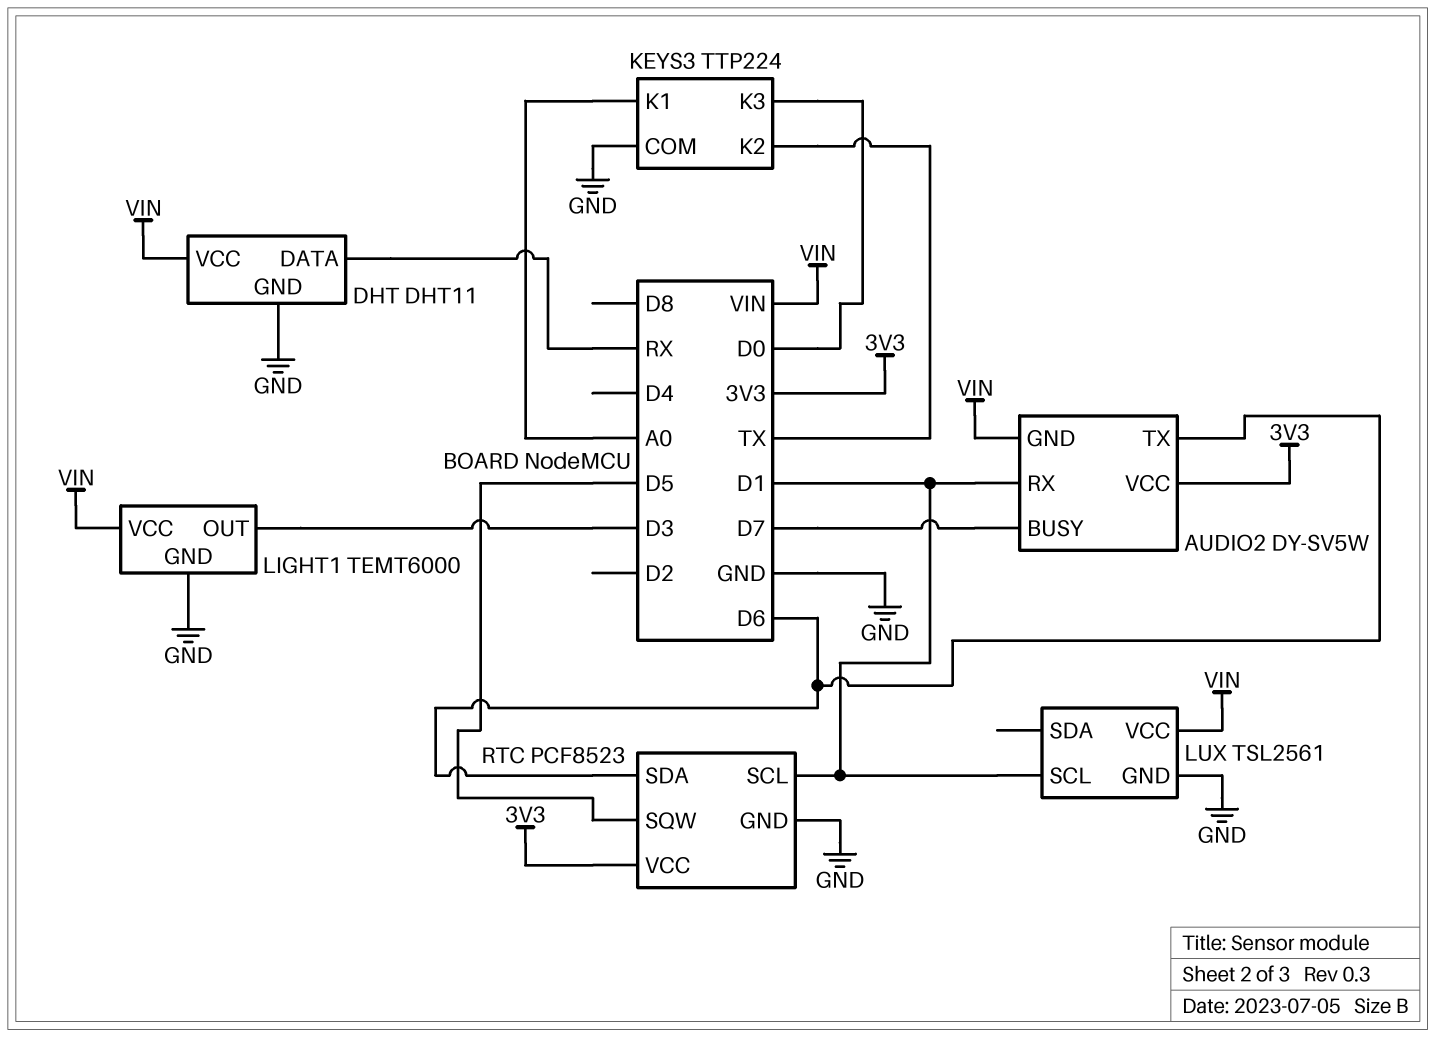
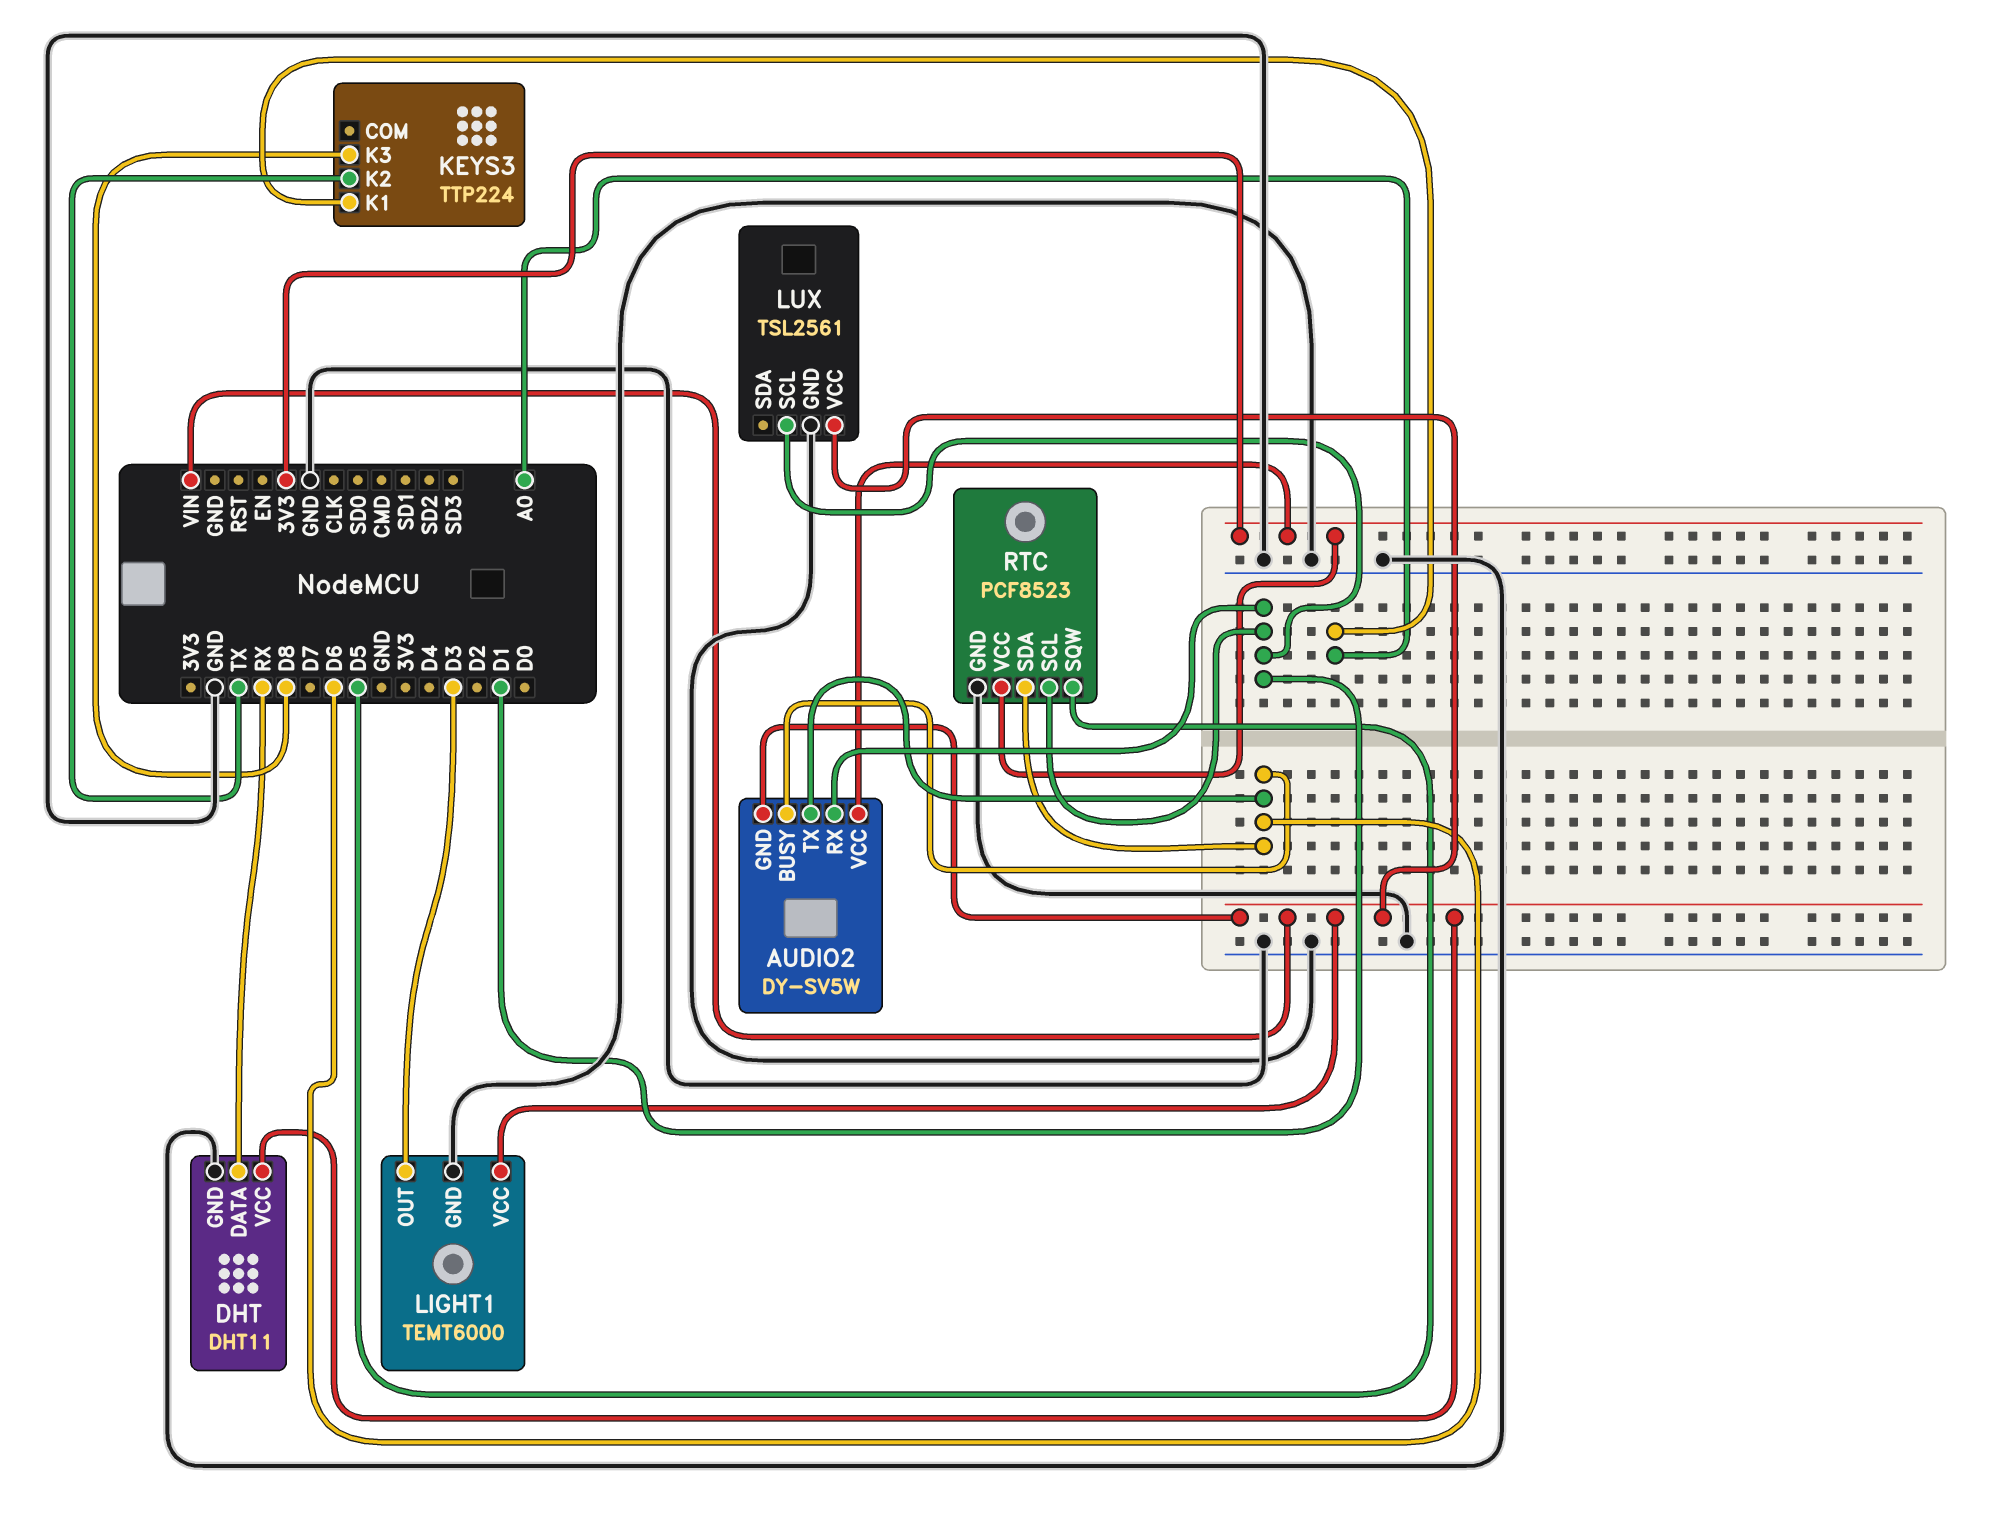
AUDIO2 pin BUSY: D7 -> D6
KEYS3 pin COM: GND -> none
KEYS3 pin K3: D0 -> D8

